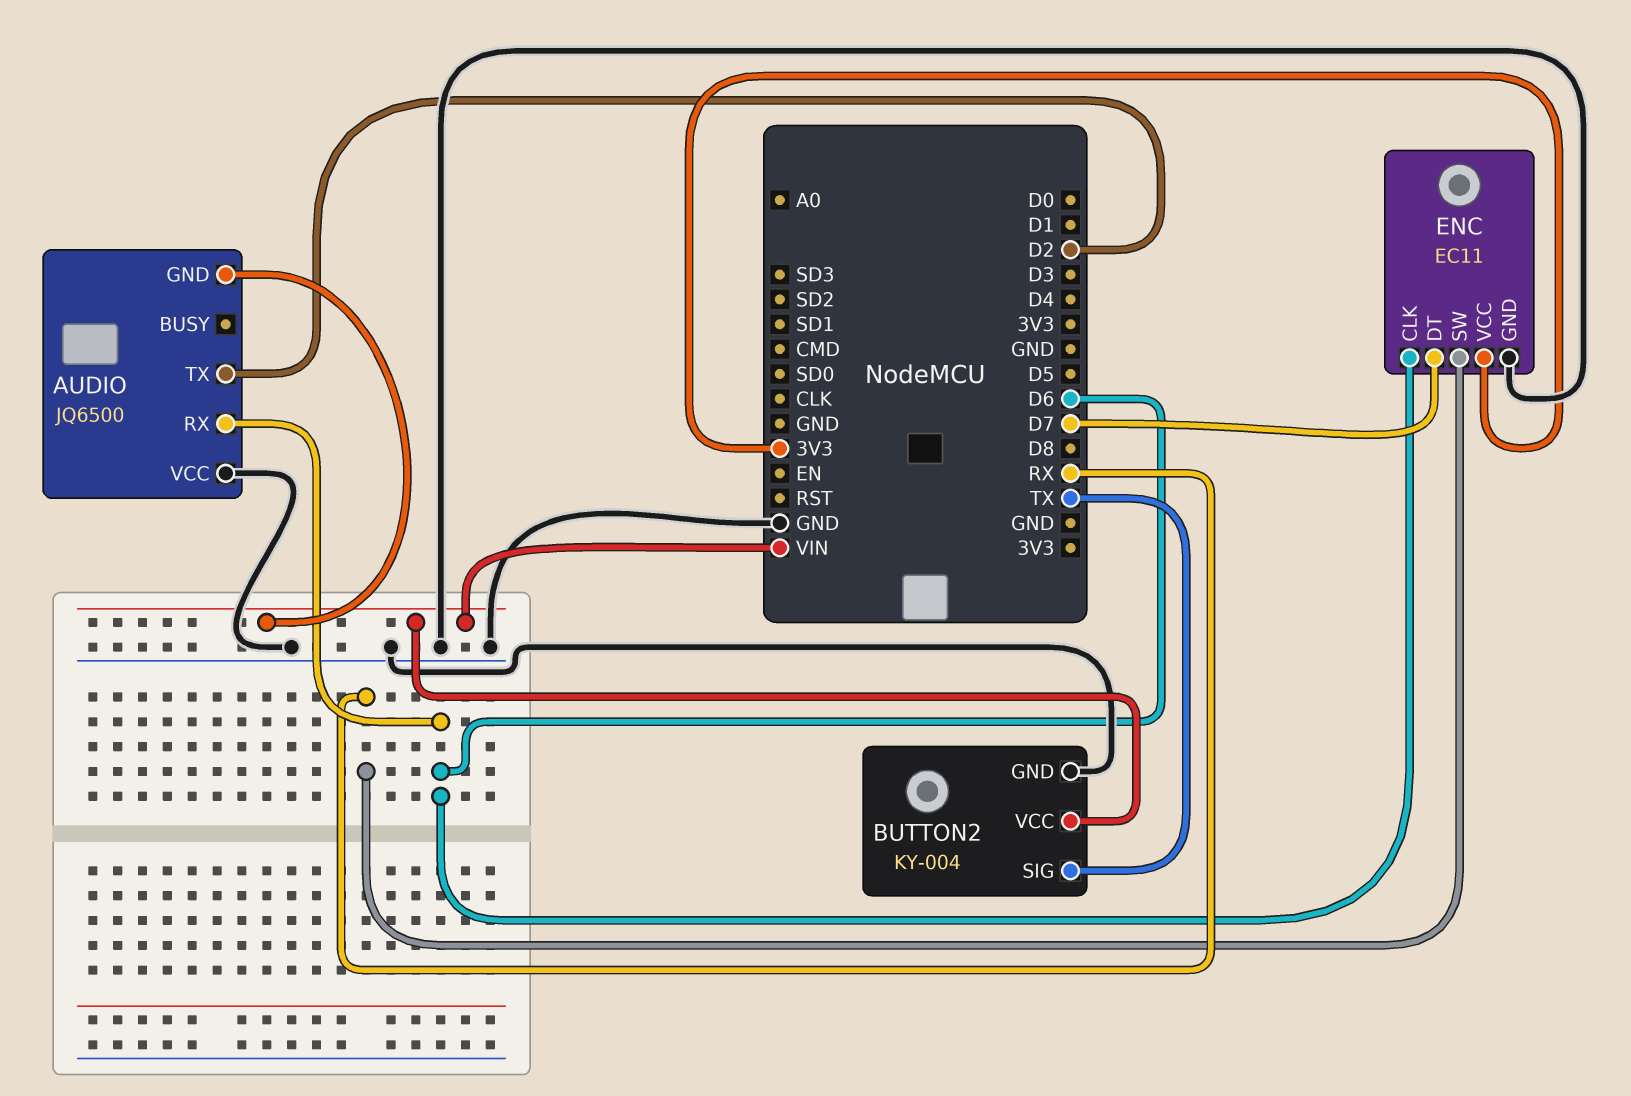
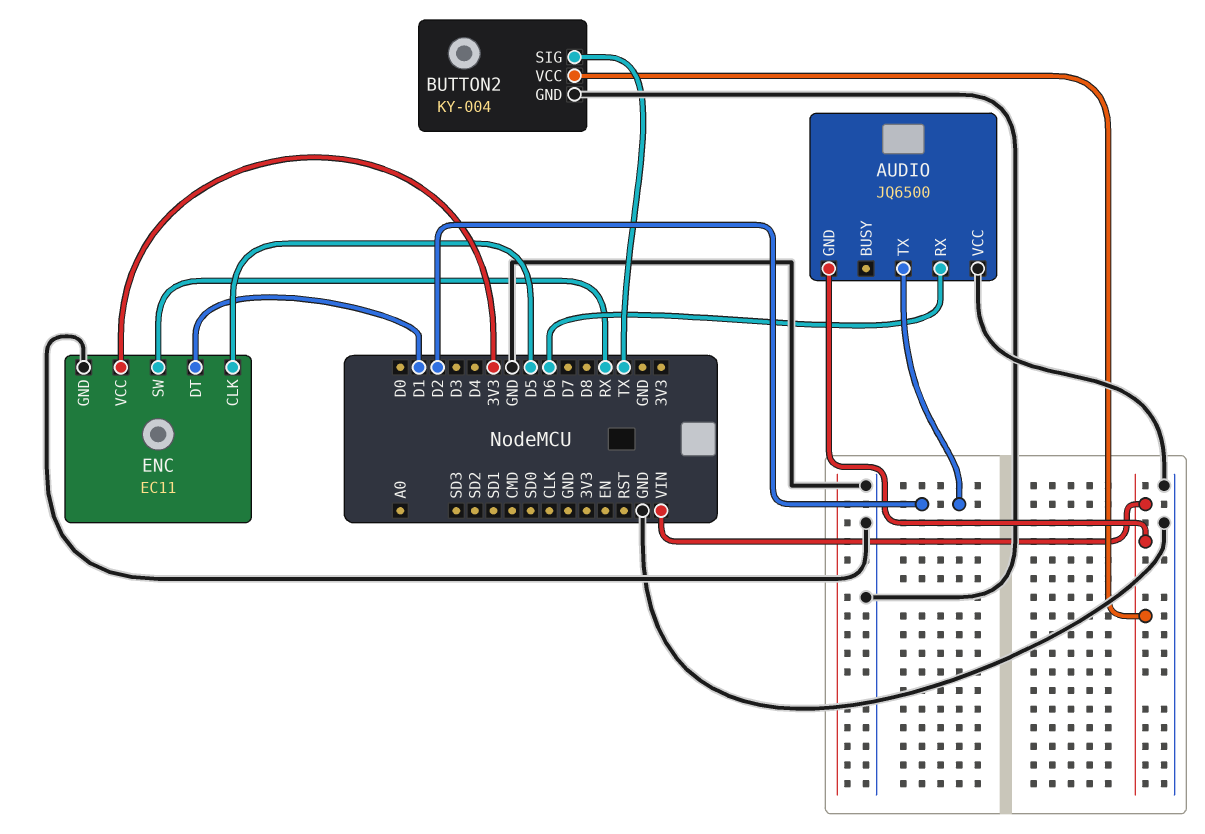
ENC pin CLK: D6 -> D5
ENC pin DT: D7 -> D1

